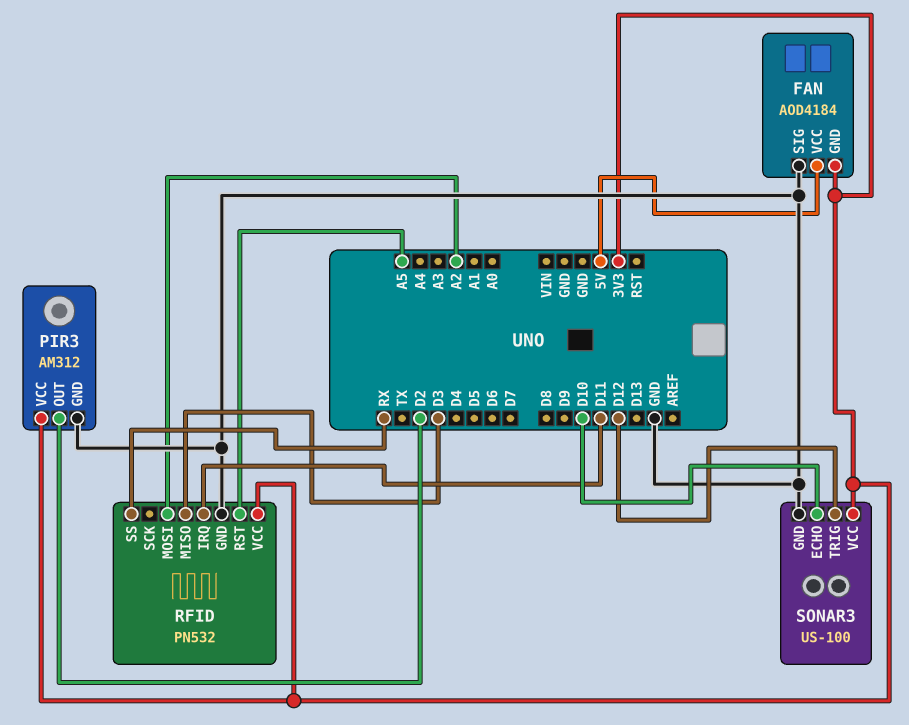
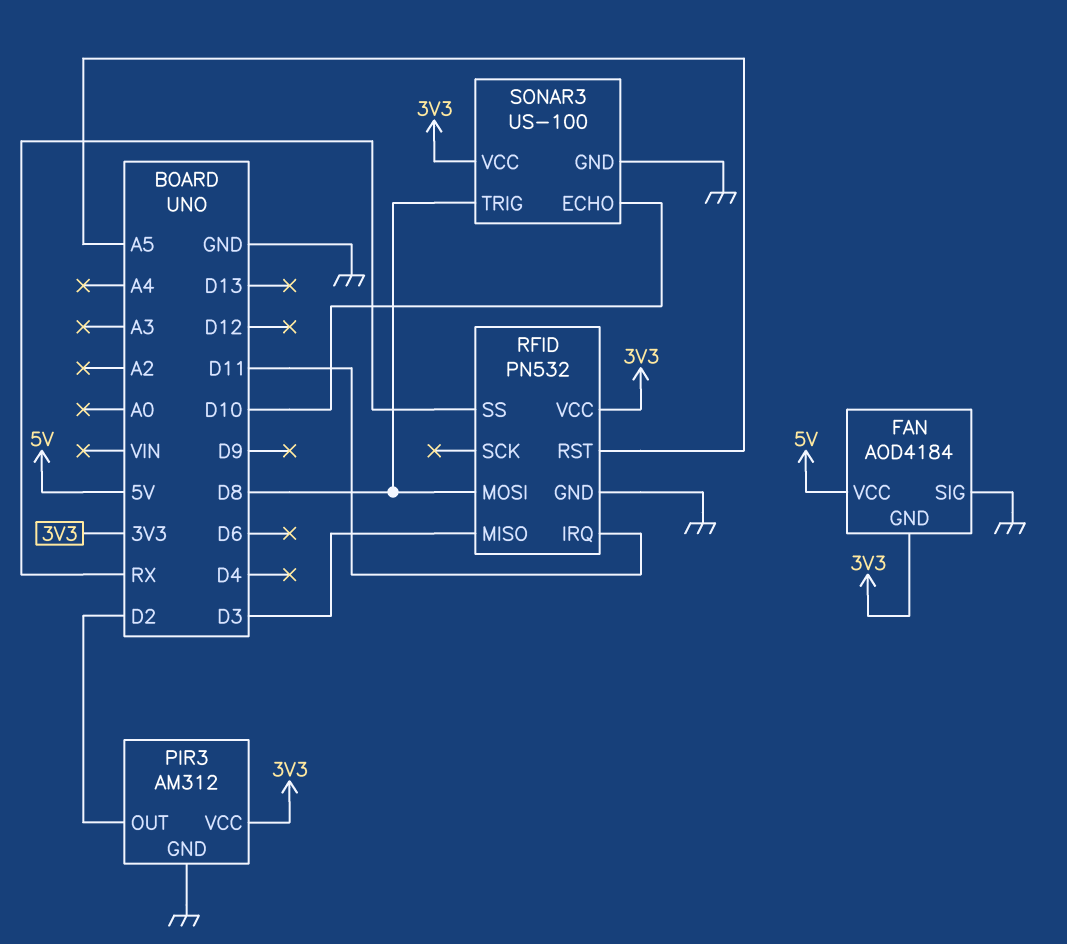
RFID pin MOSI: A2 -> D8
SONAR3 pin TRIG: D12 -> D8

